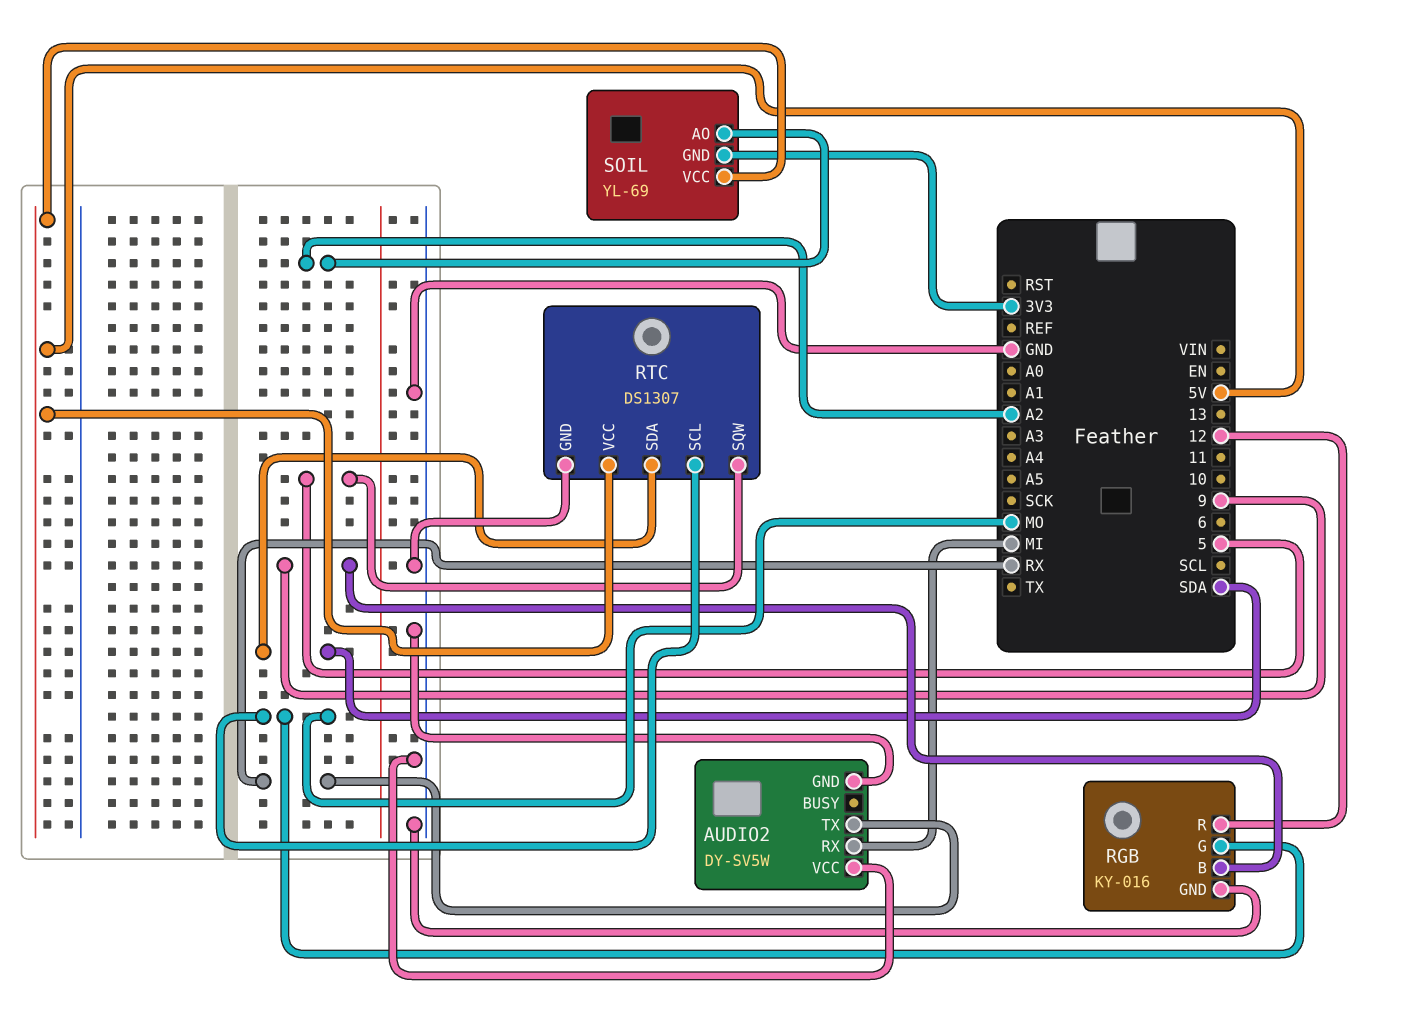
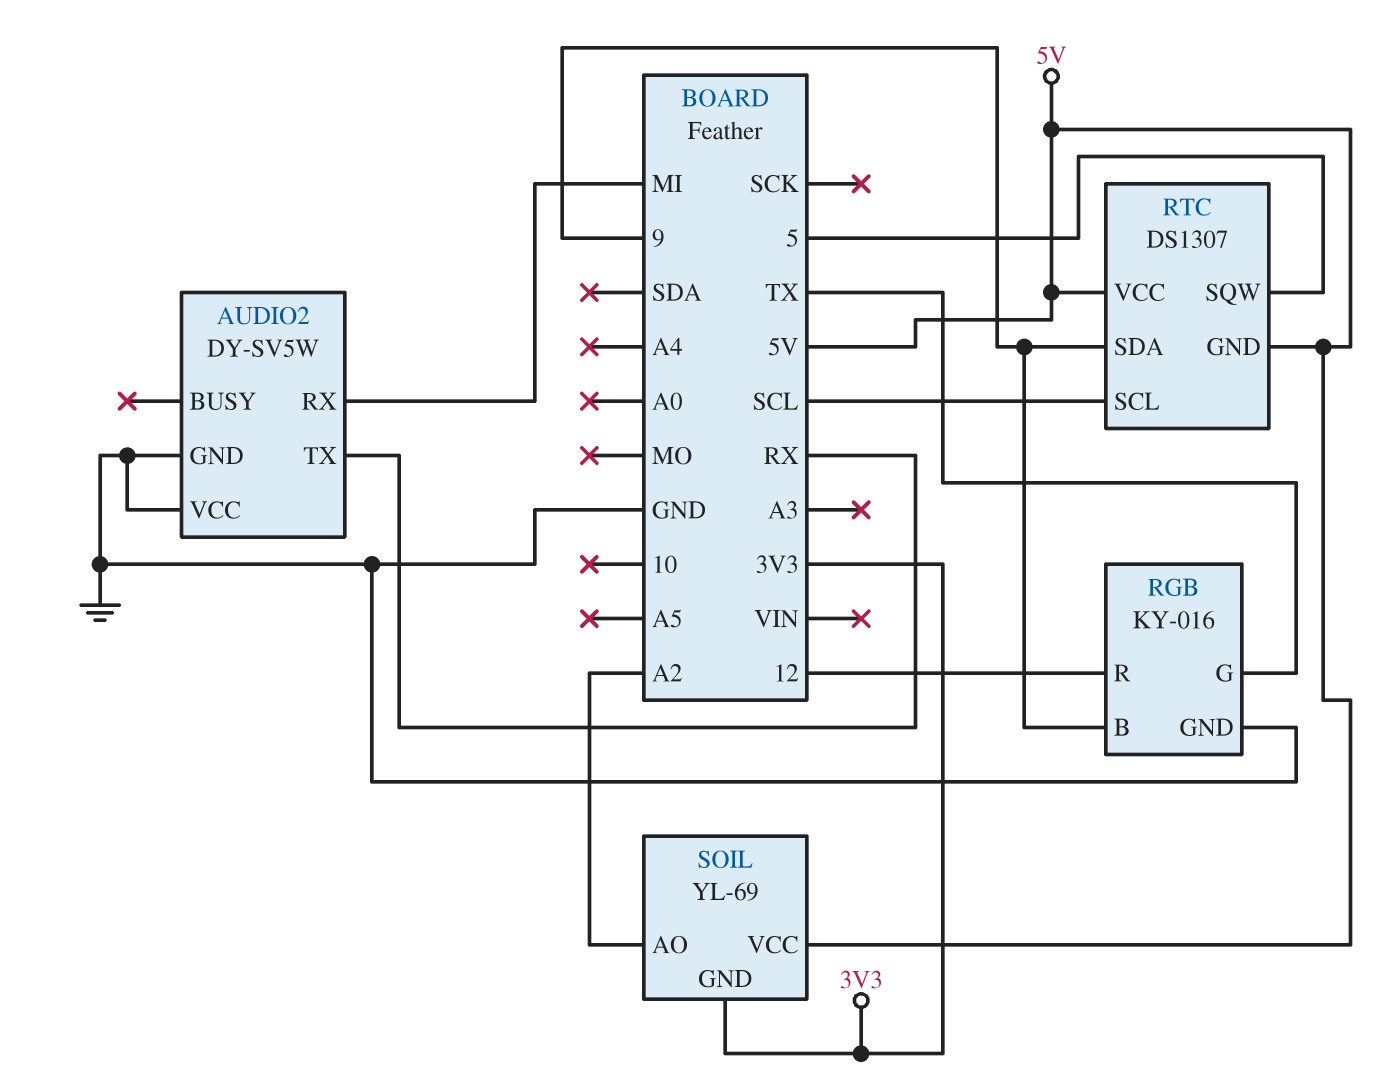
RGB pin G: MO -> TX
RTC pin GND: GND -> 5V
RTC pin SCL: MO -> SCL
RTC pin SDA: SDA -> 9

